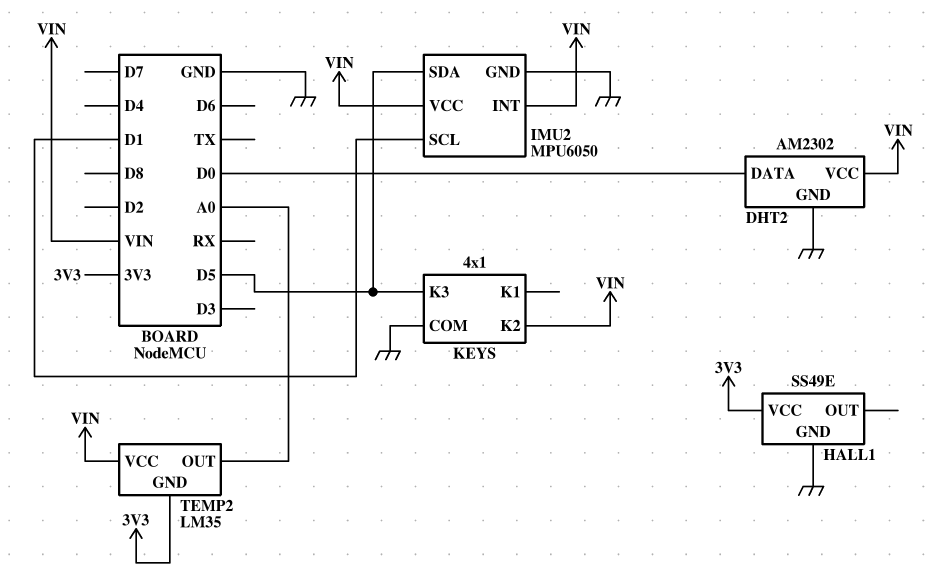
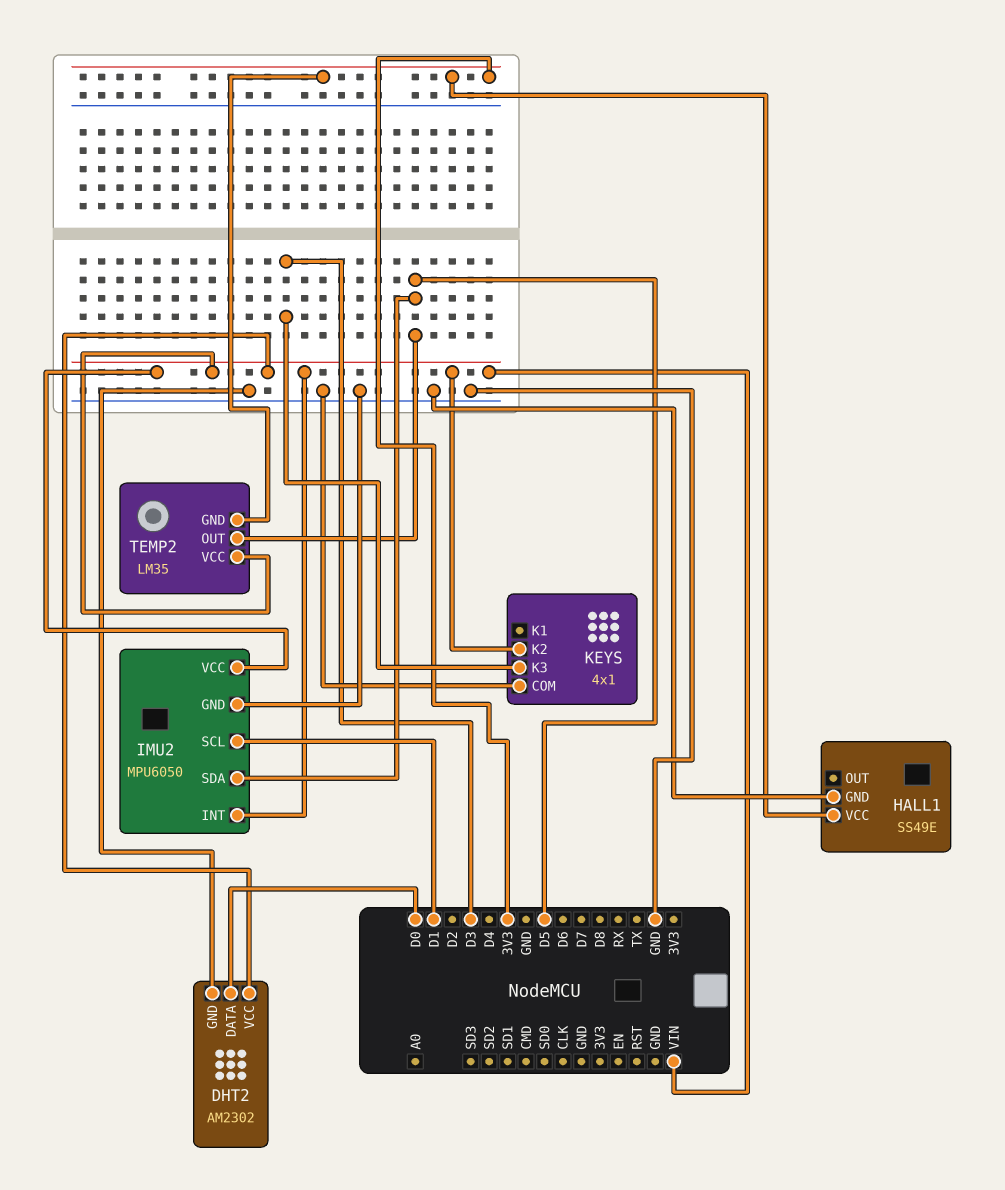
KEYS pin K3: D5 -> D3
TEMP2 pin OUT: A0 -> D5

